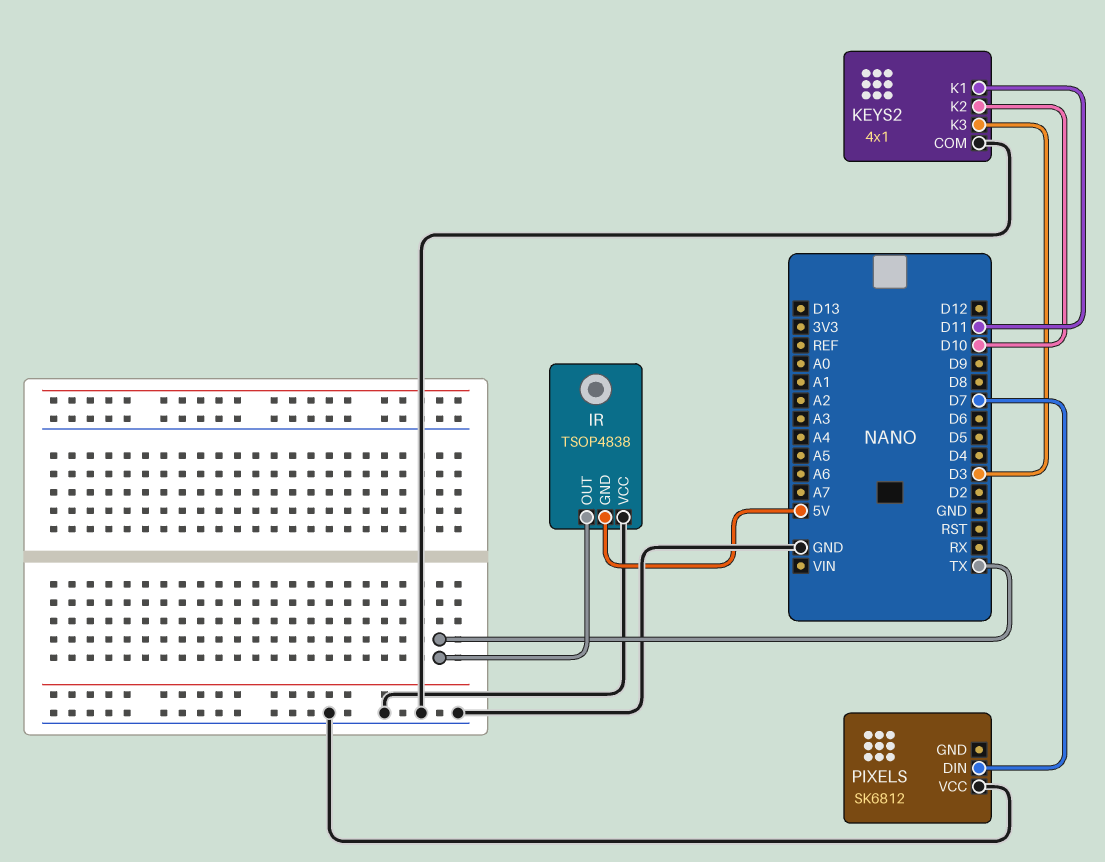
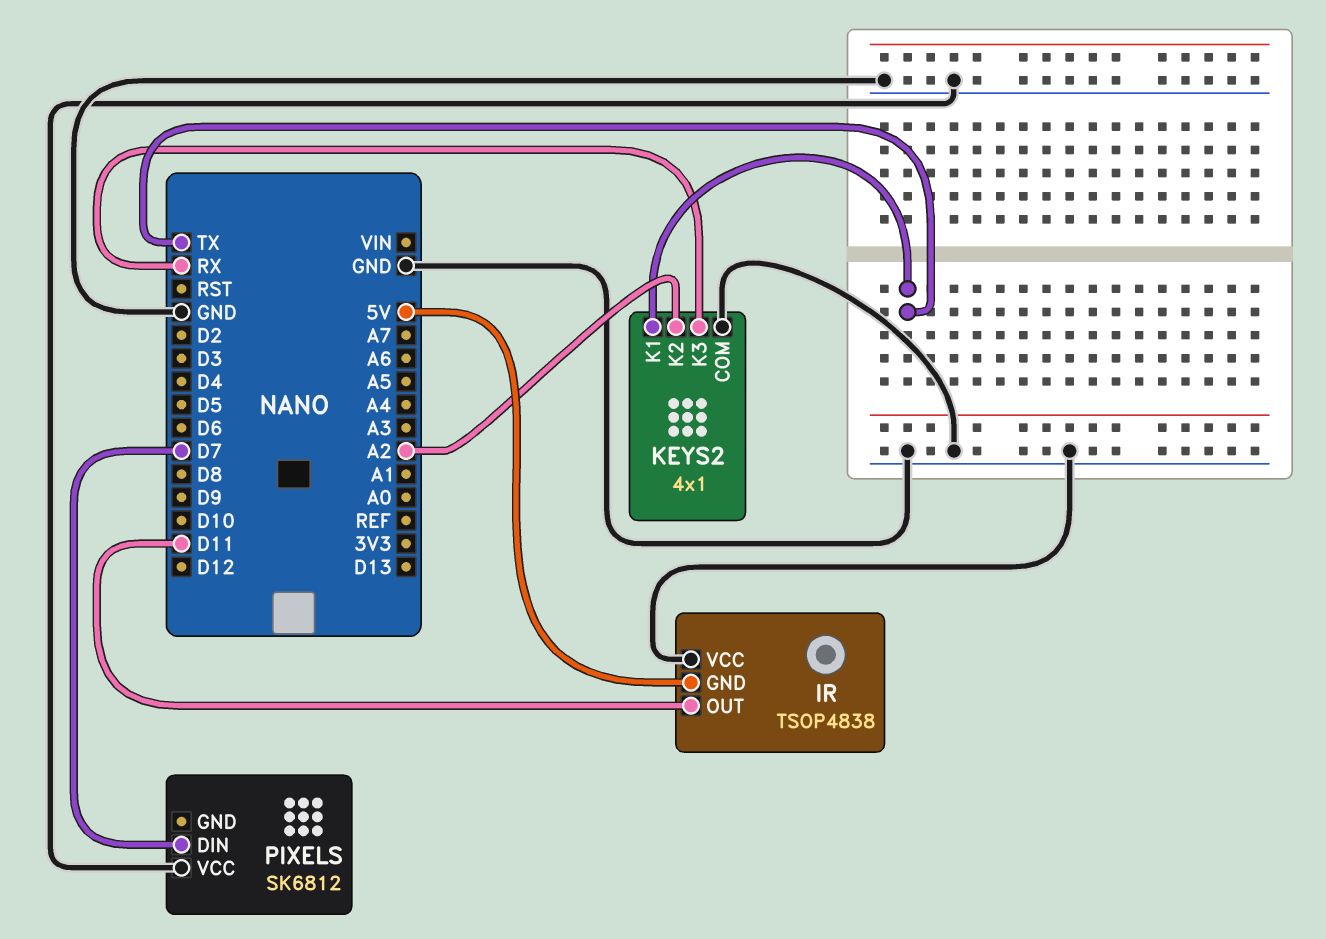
IR pin OUT: TX -> D11
KEYS2 pin K1: D11 -> TX
KEYS2 pin K2: D10 -> A2
KEYS2 pin K3: D3 -> RX

